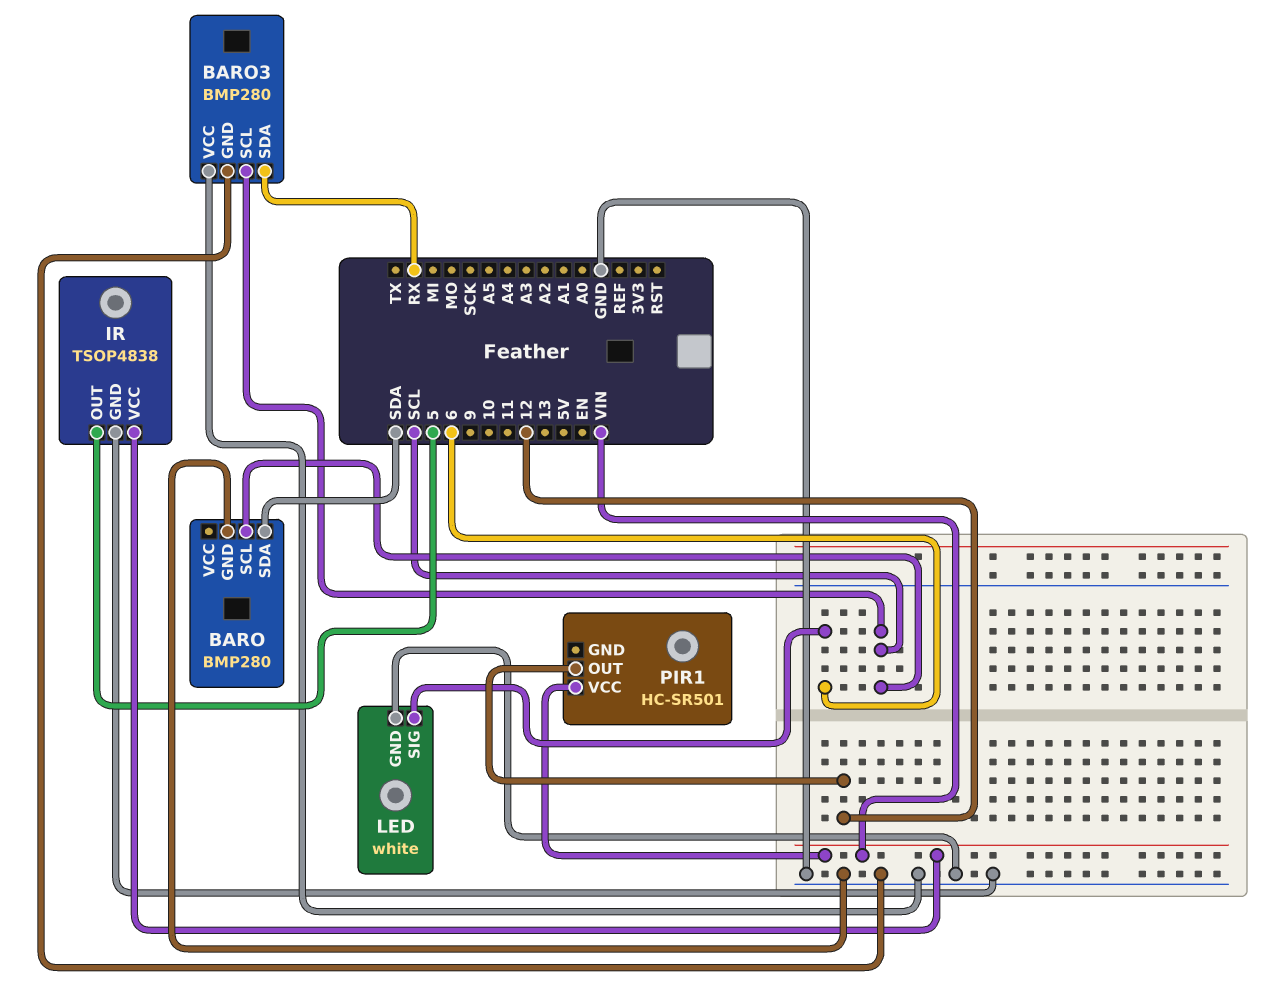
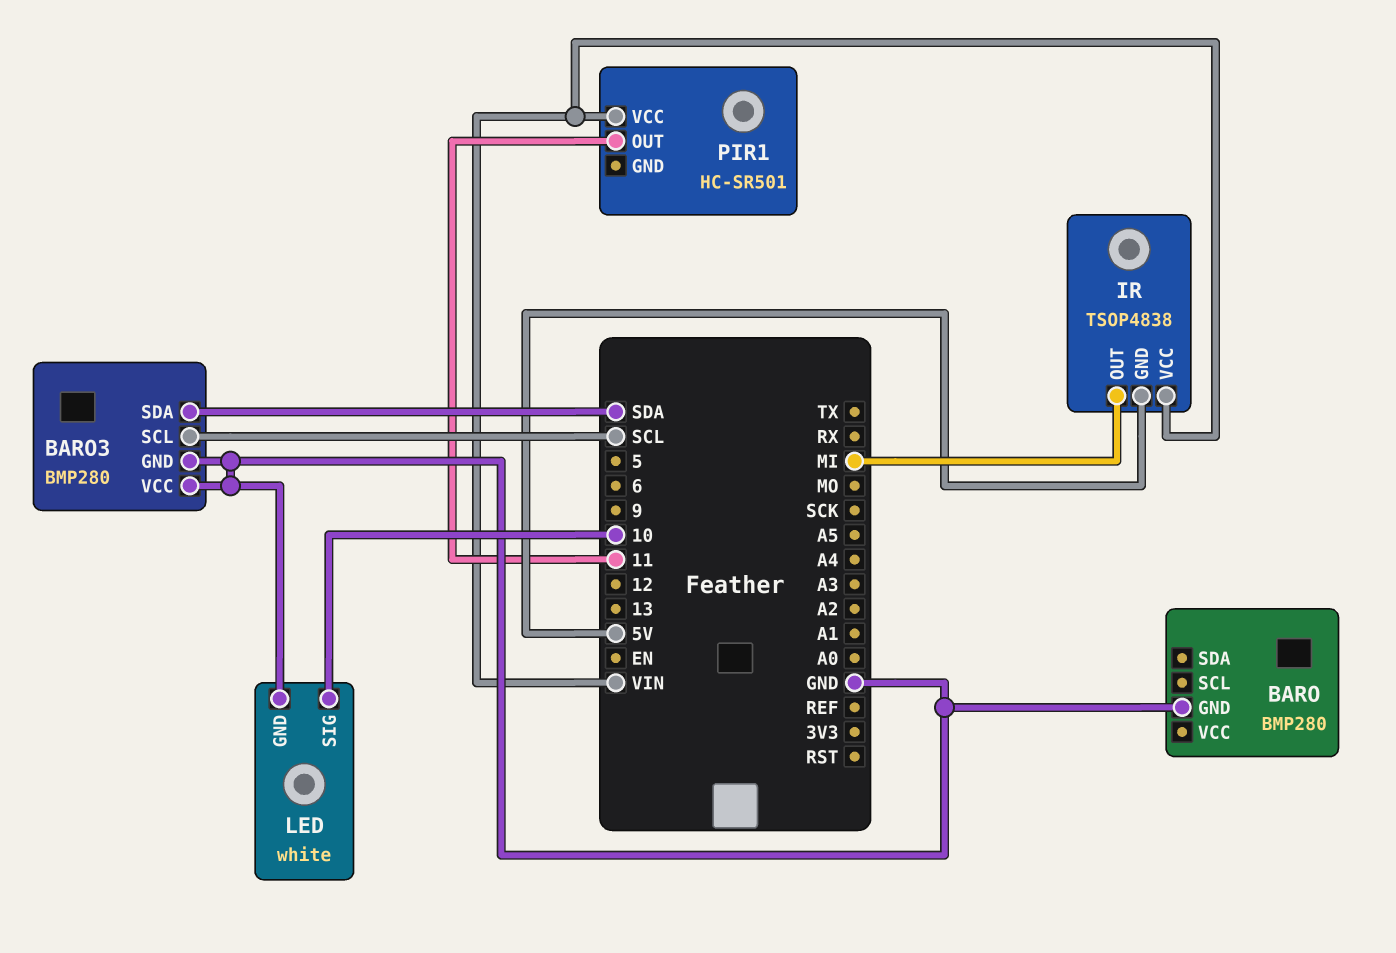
BARO pin SCL: SCL -> none
BARO pin SDA: SDA -> none
BARO3 pin SDA: RX -> SDA
IR pin GND: GND -> 5V
IR pin OUT: 5 -> MI
LED pin SIG: 6 -> 10
PIR1 pin OUT: 12 -> 11

